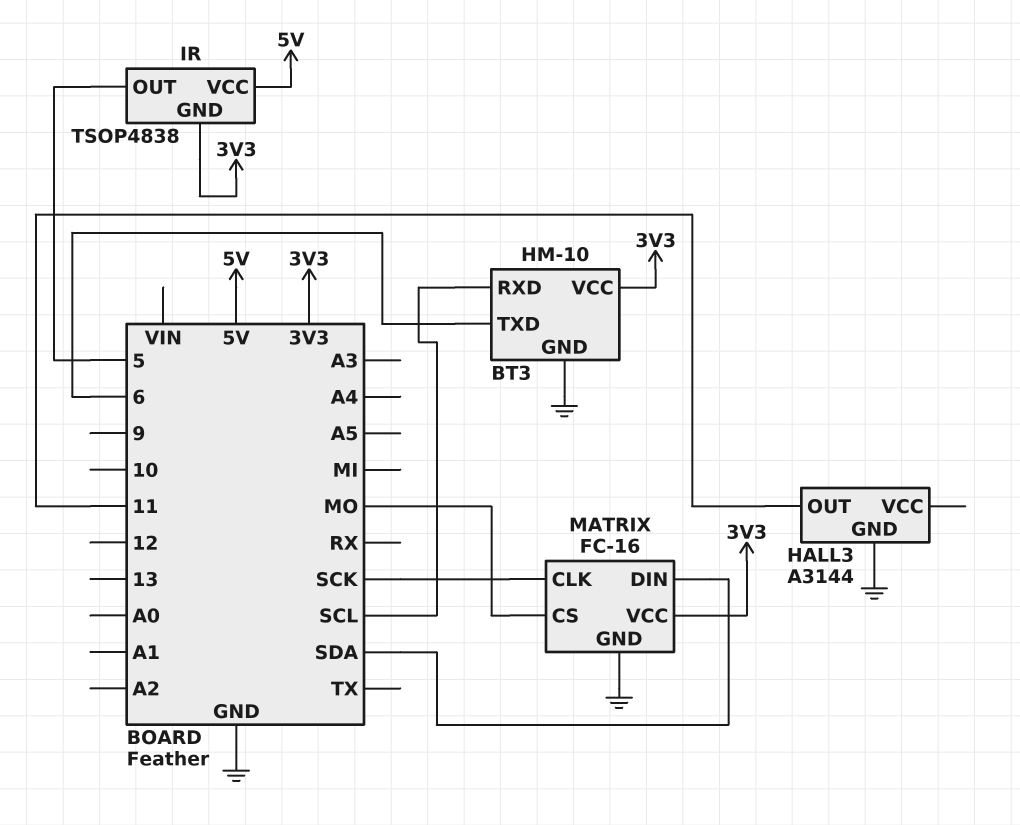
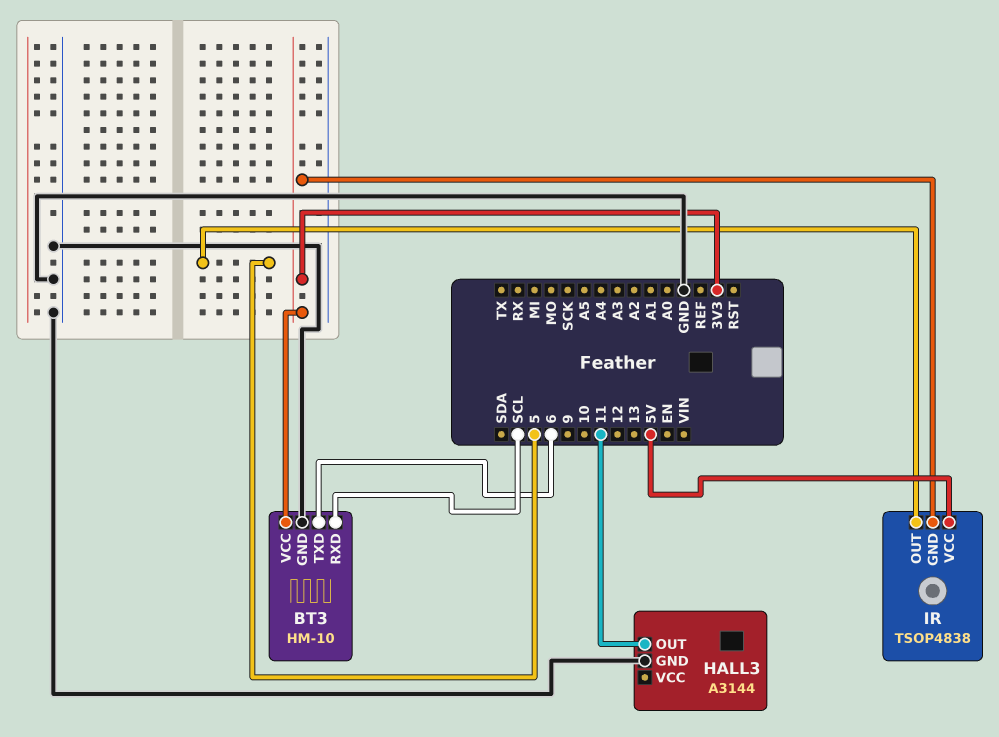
MATRIX: FC-16 -> none
MATRIX pin CLK: SCK -> none
MATRIX pin CS: MO -> none
MATRIX pin DIN: SDA -> none
MATRIX pin GND: GND -> none
MATRIX pin VCC: 3V3 -> none

